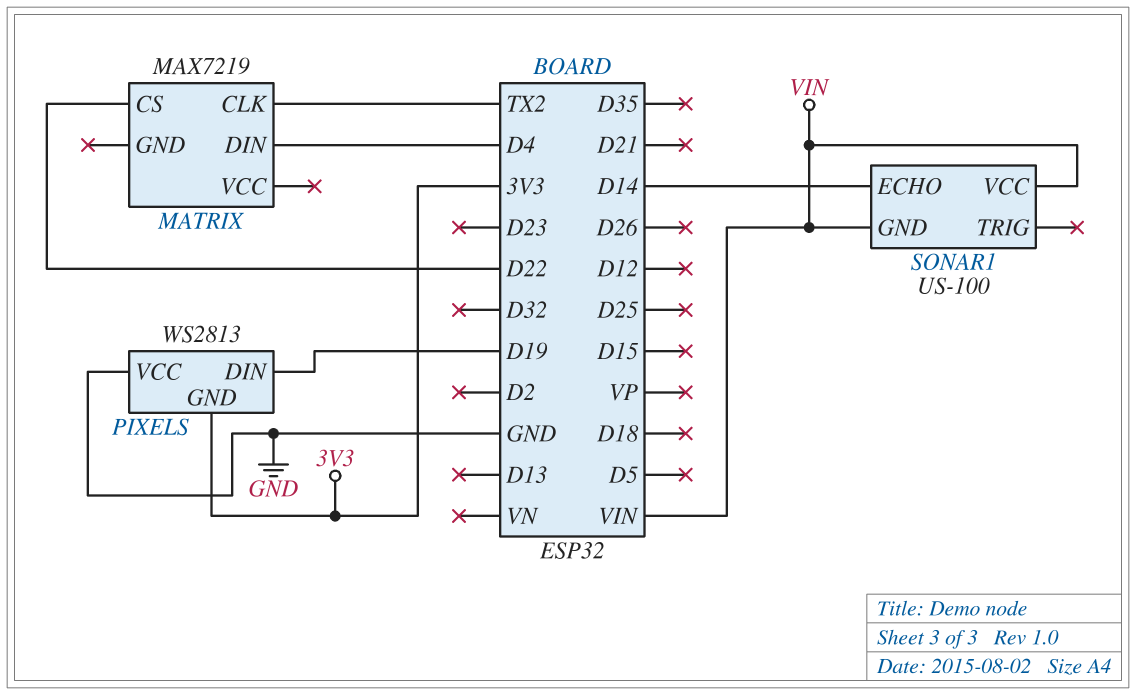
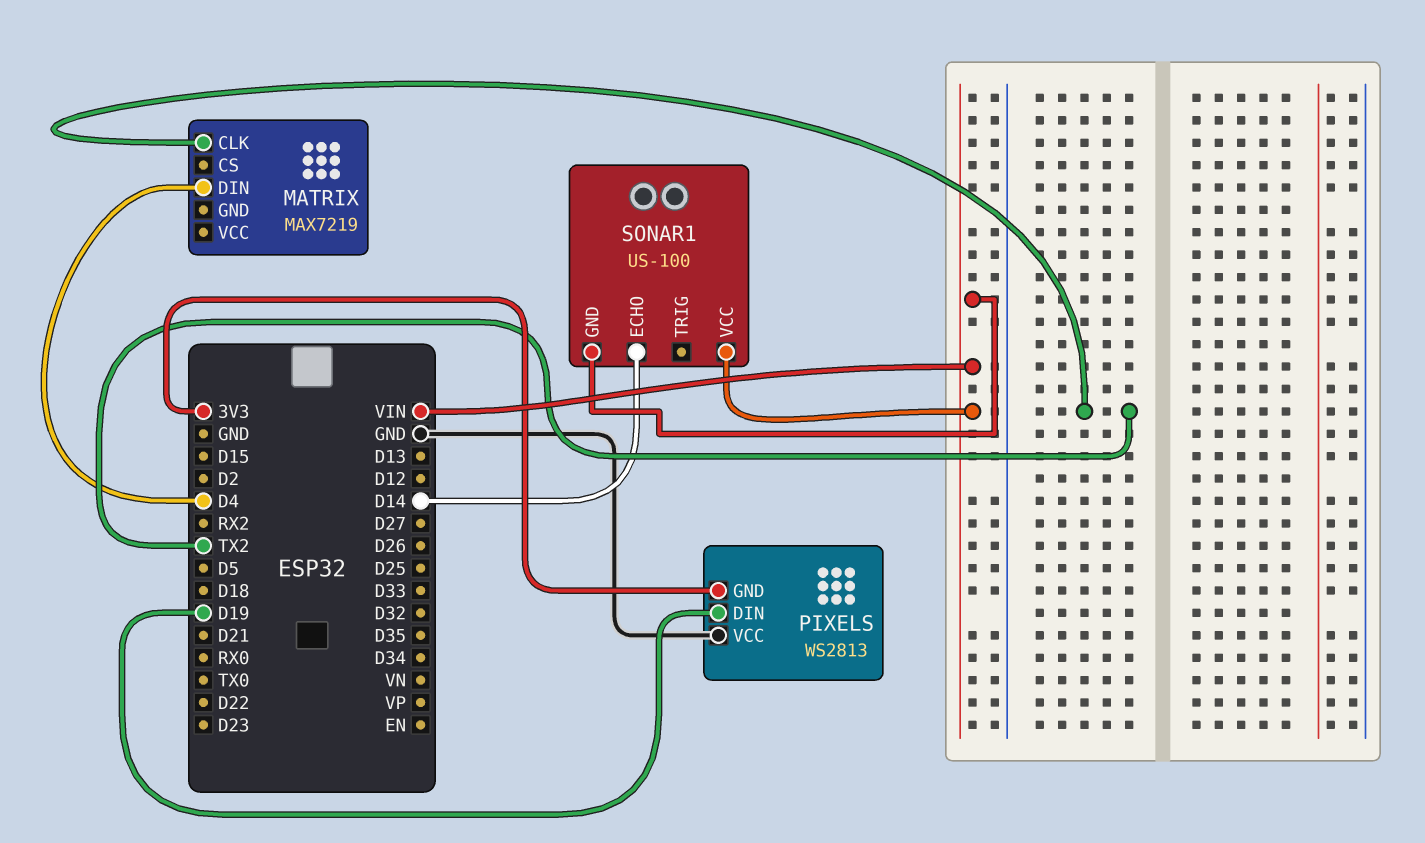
MATRIX pin CS: D22 -> none

